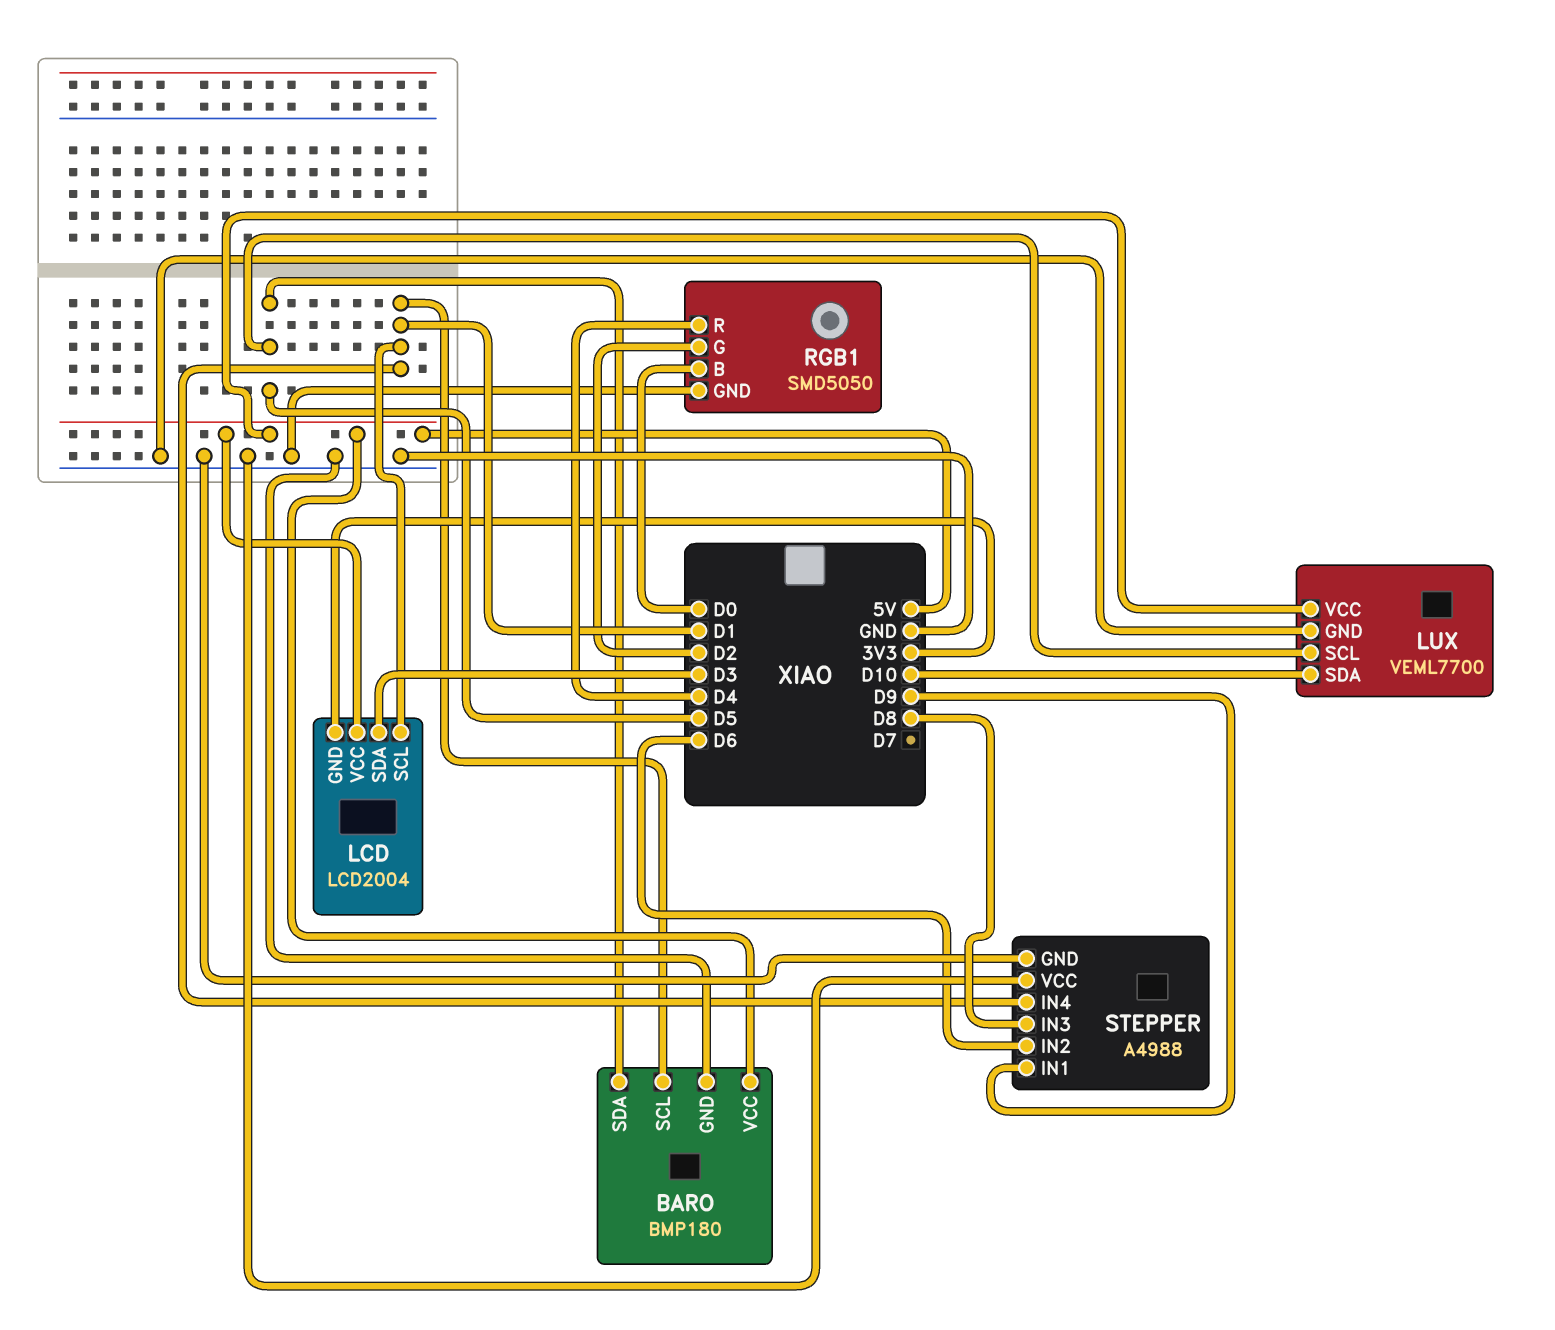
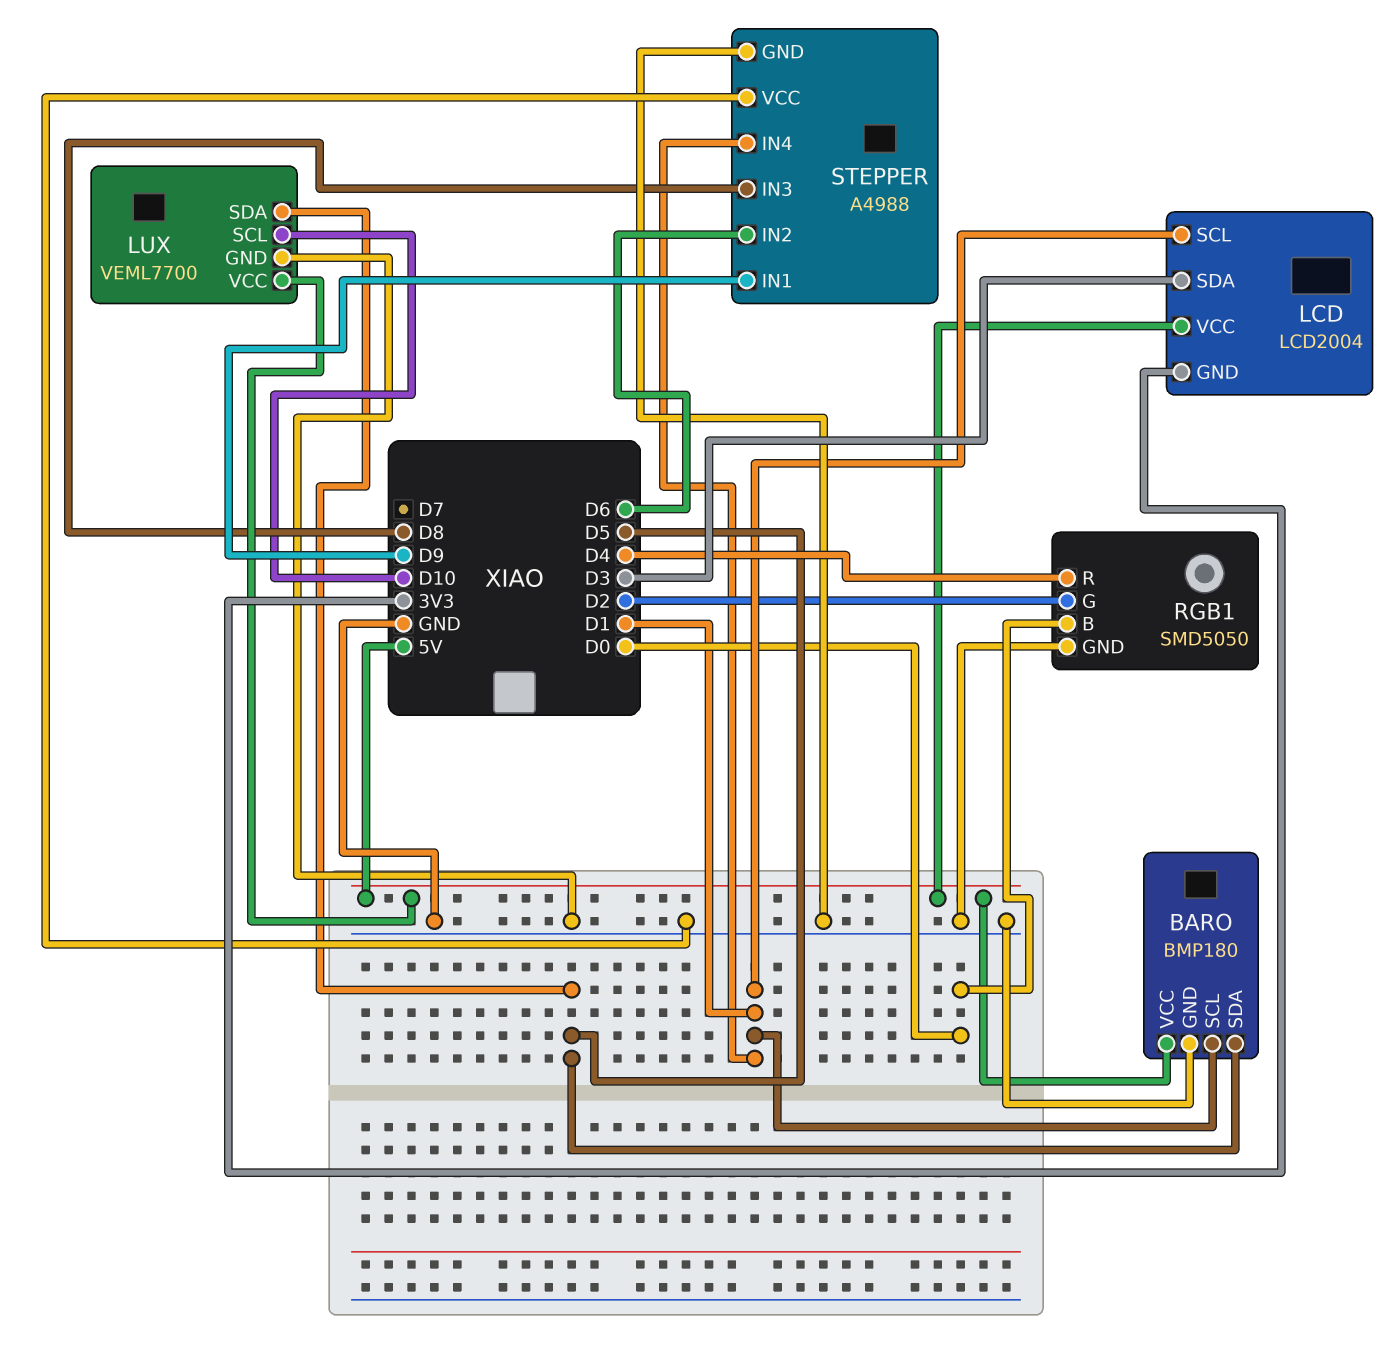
LUX pin SCL: D5 -> D10
LUX pin SDA: D10 -> D5

